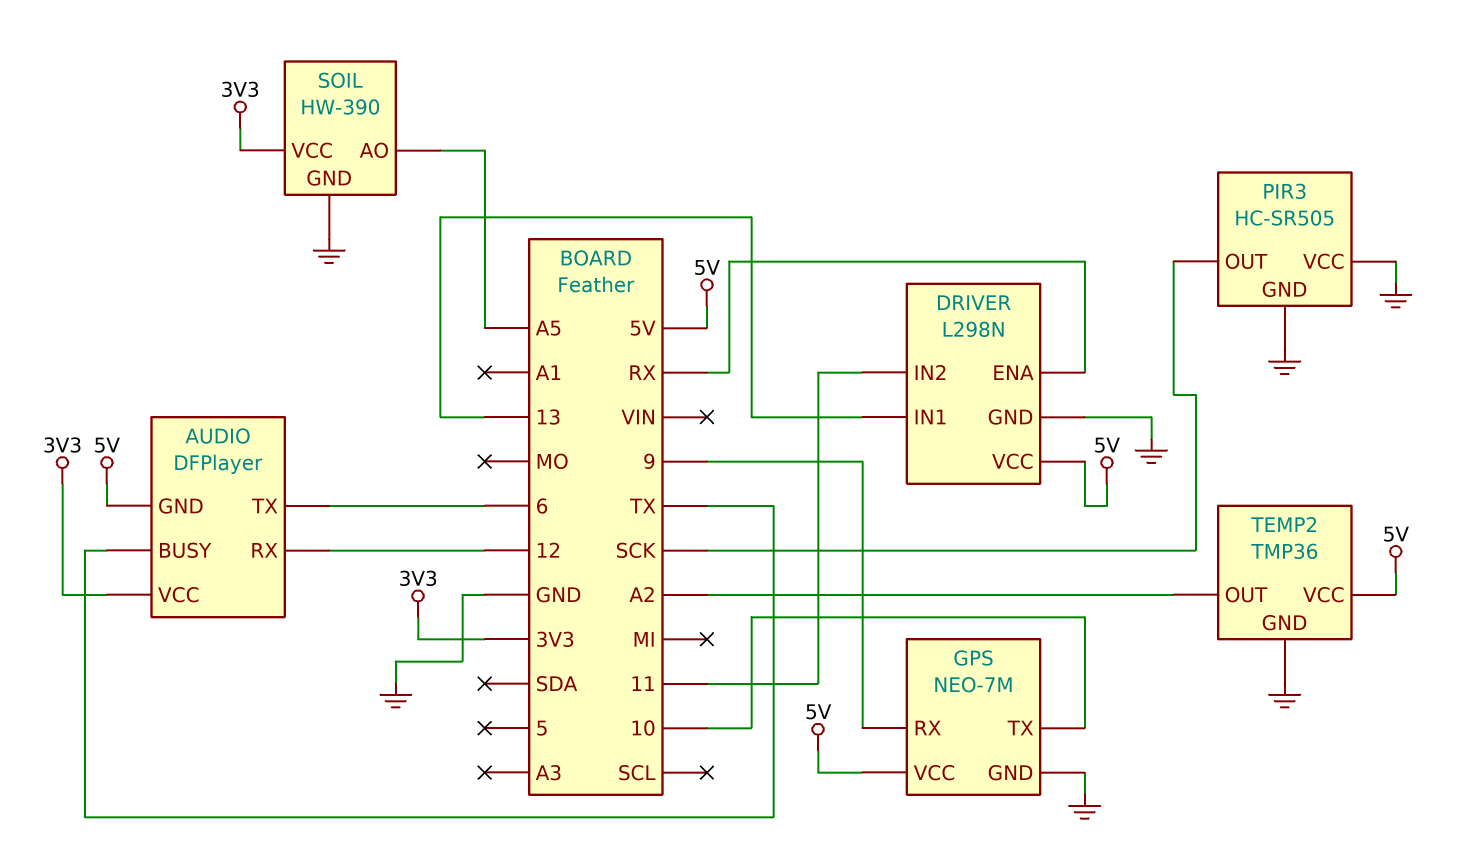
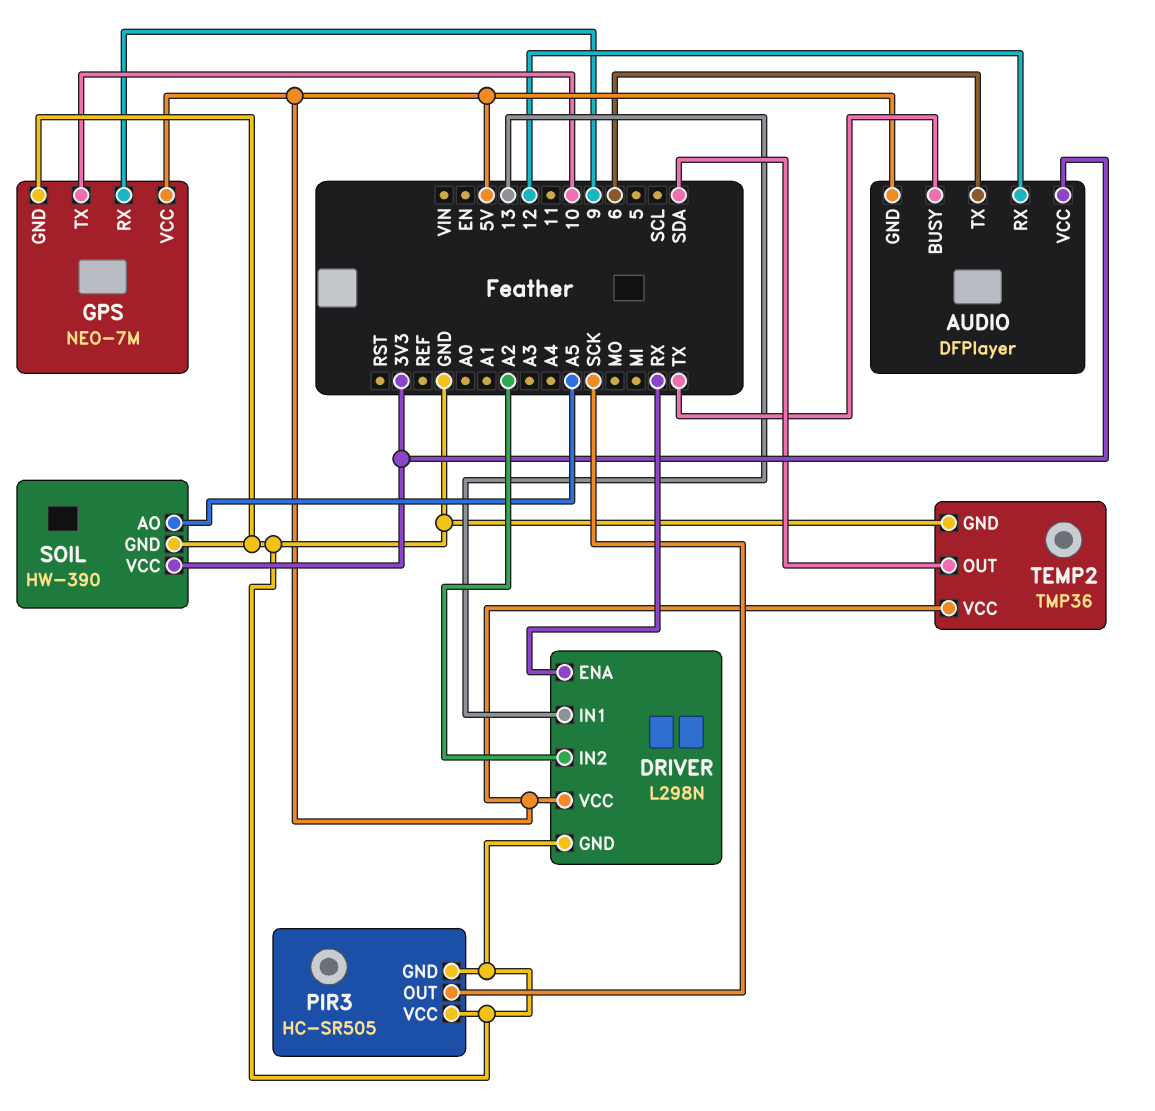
DRIVER pin IN2: 11 -> A2
TEMP2 pin OUT: A2 -> SDA

